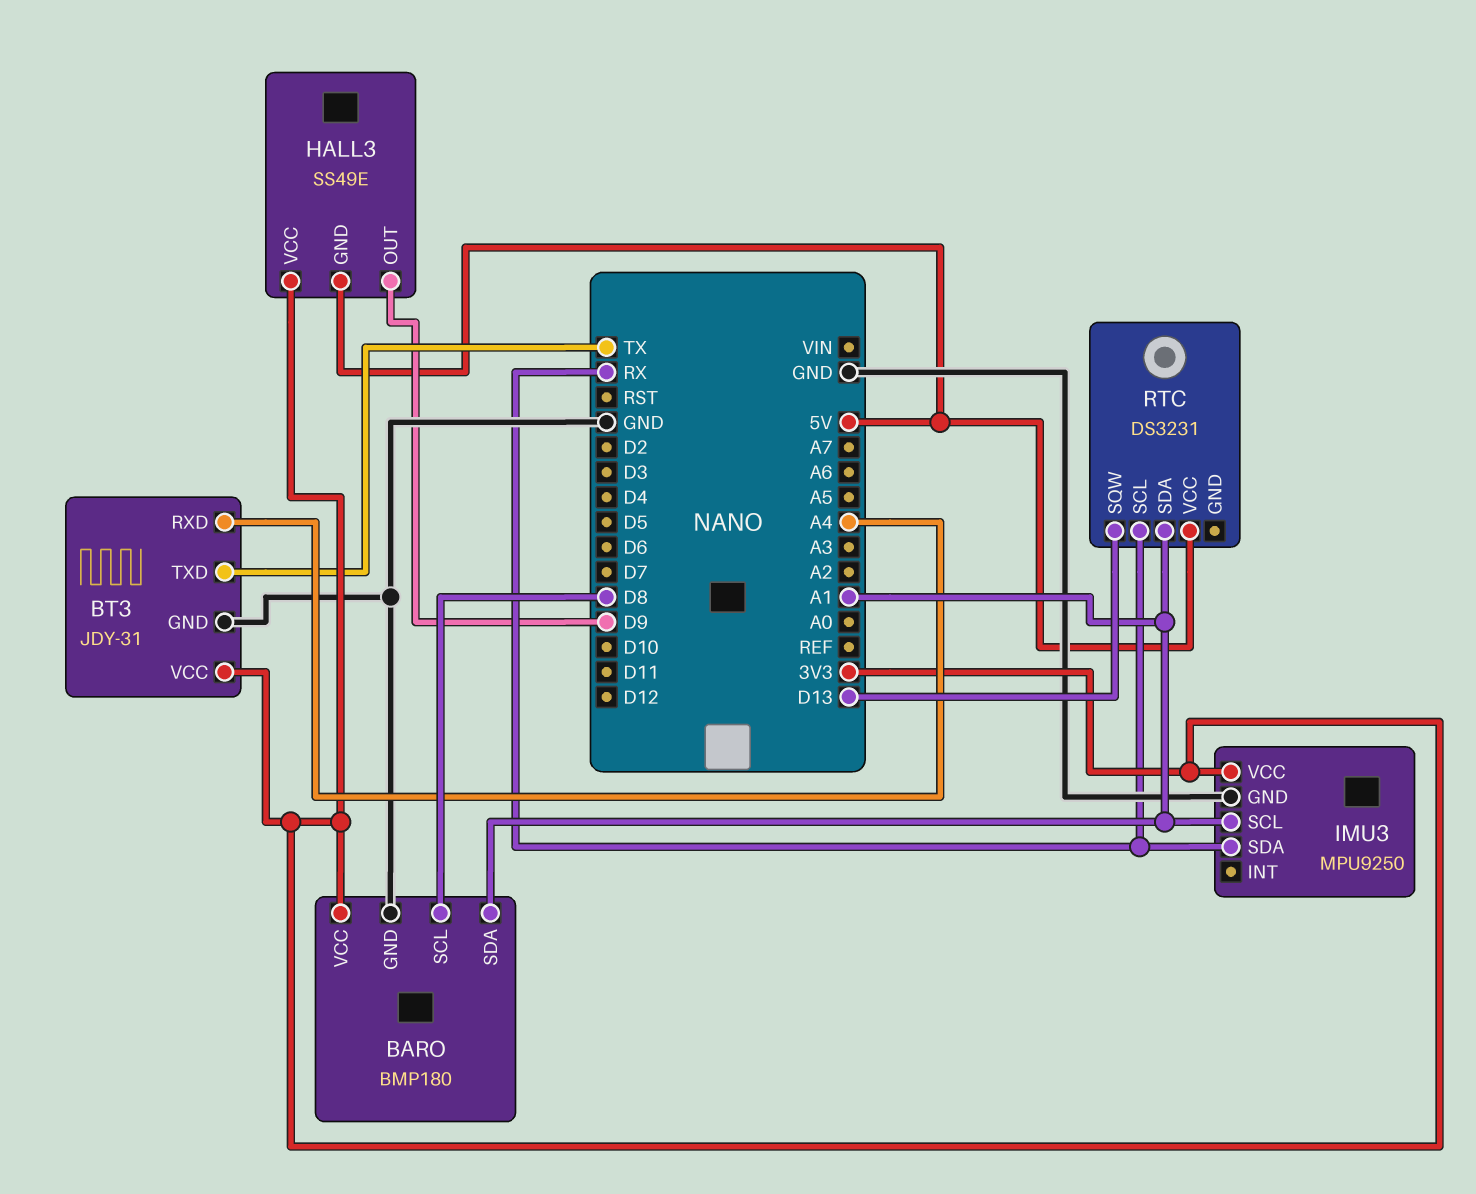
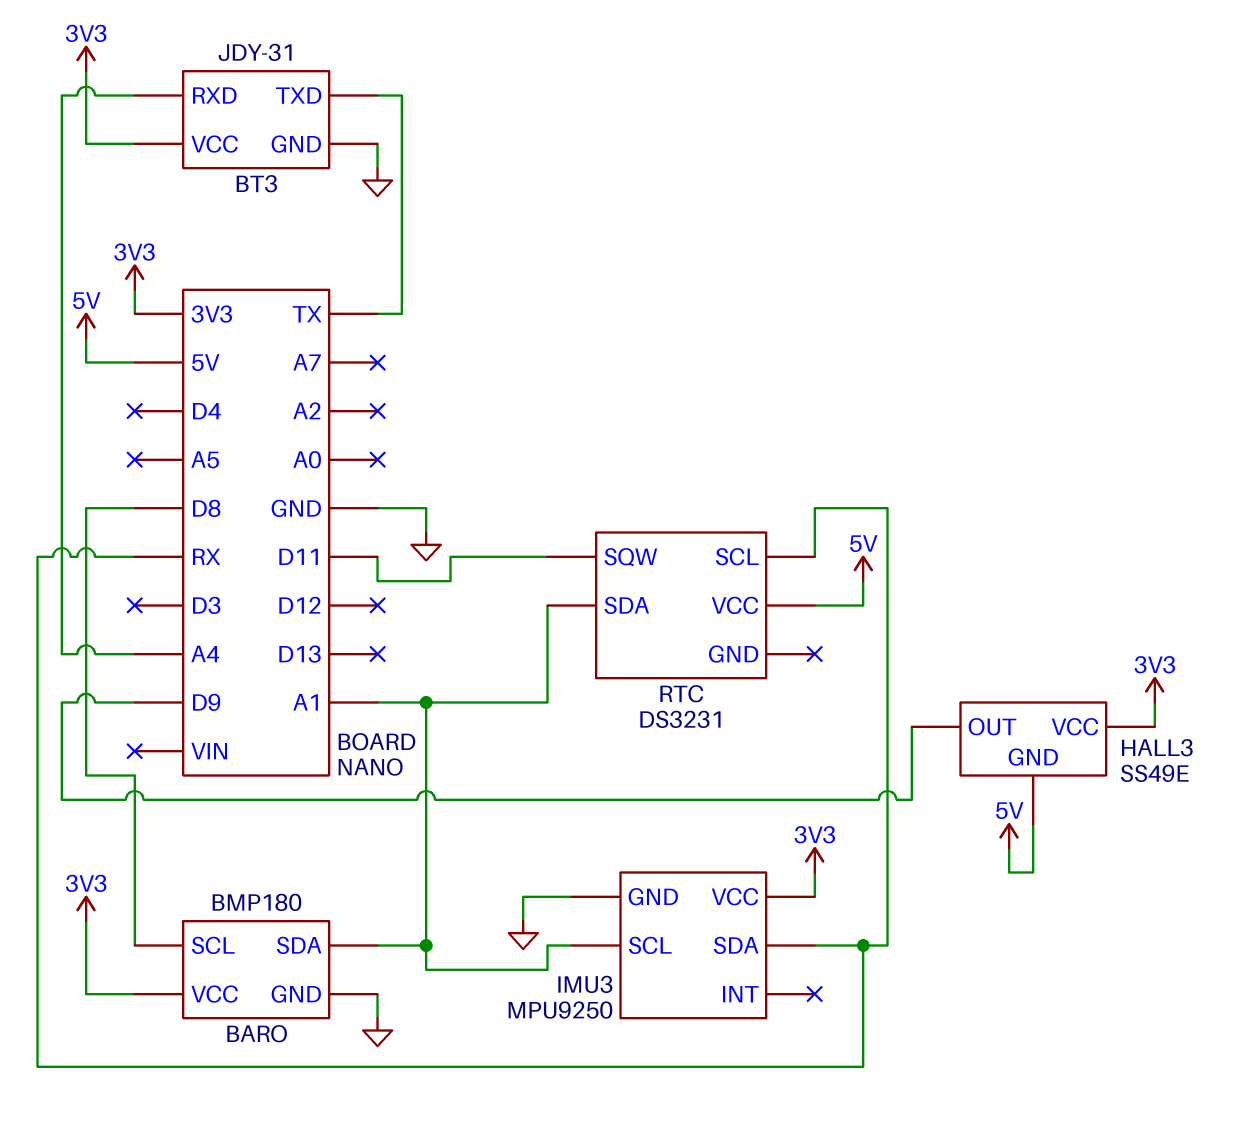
RTC pin SQW: D13 -> D11

